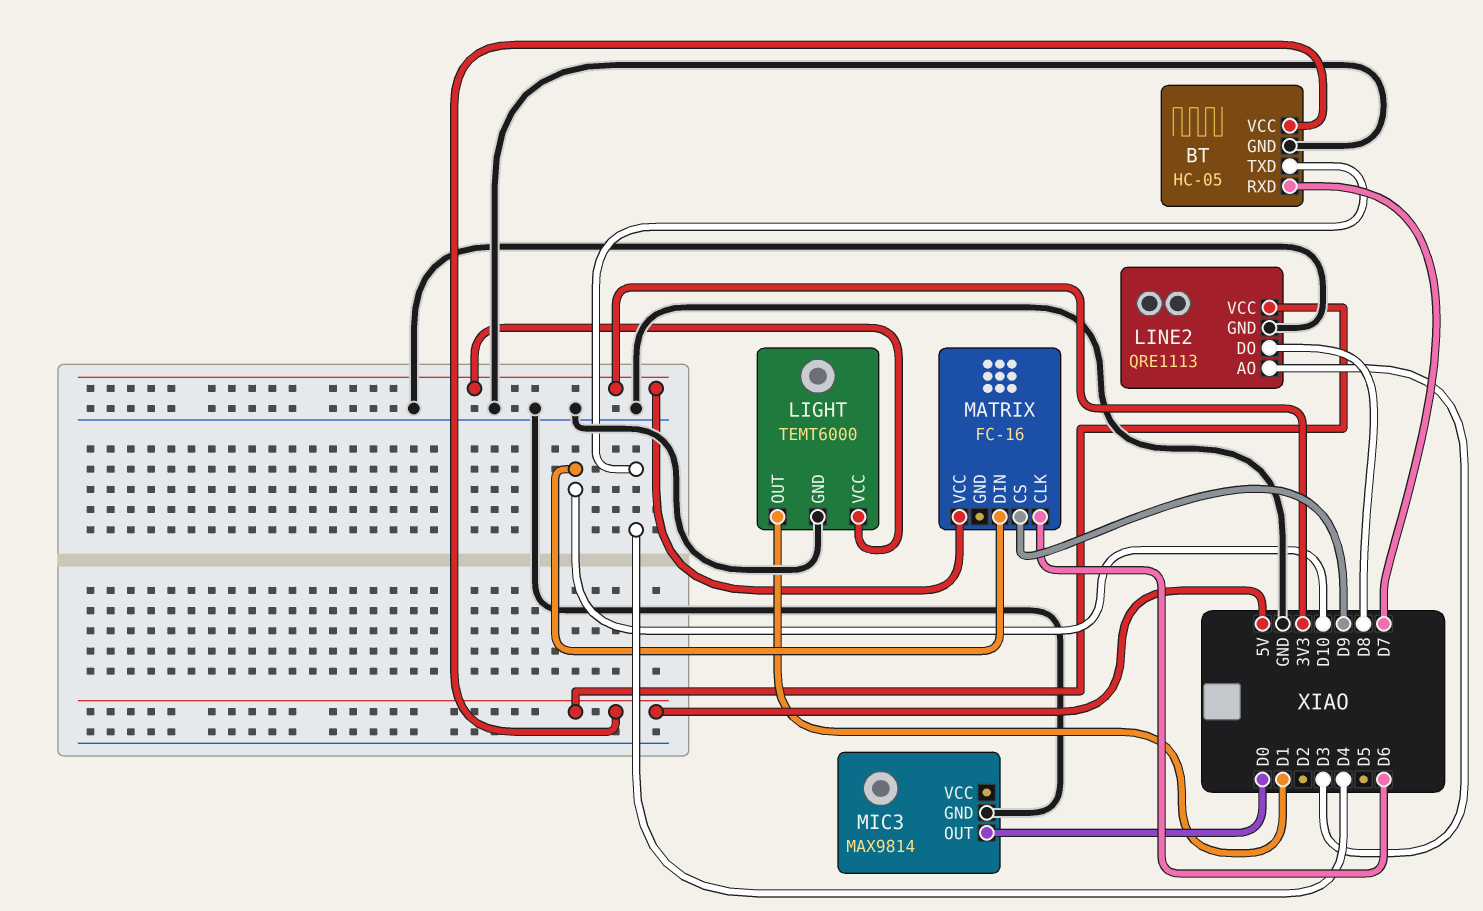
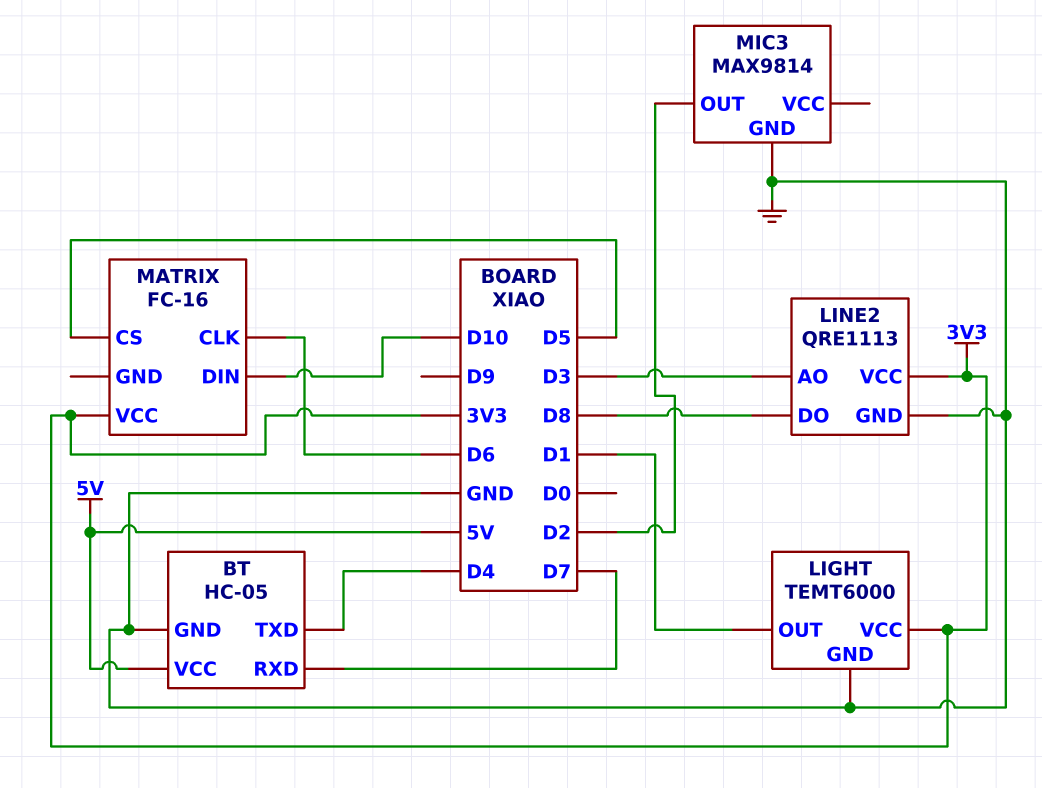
LINE2 pin VCC: 5V -> 3V3
MATRIX pin CS: D9 -> D5
MIC3 pin OUT: D0 -> D2

